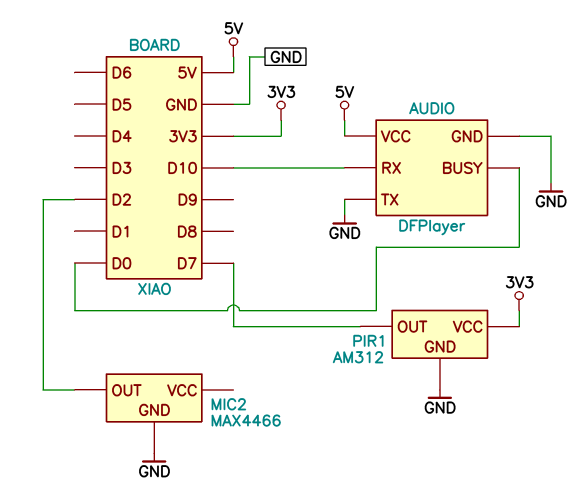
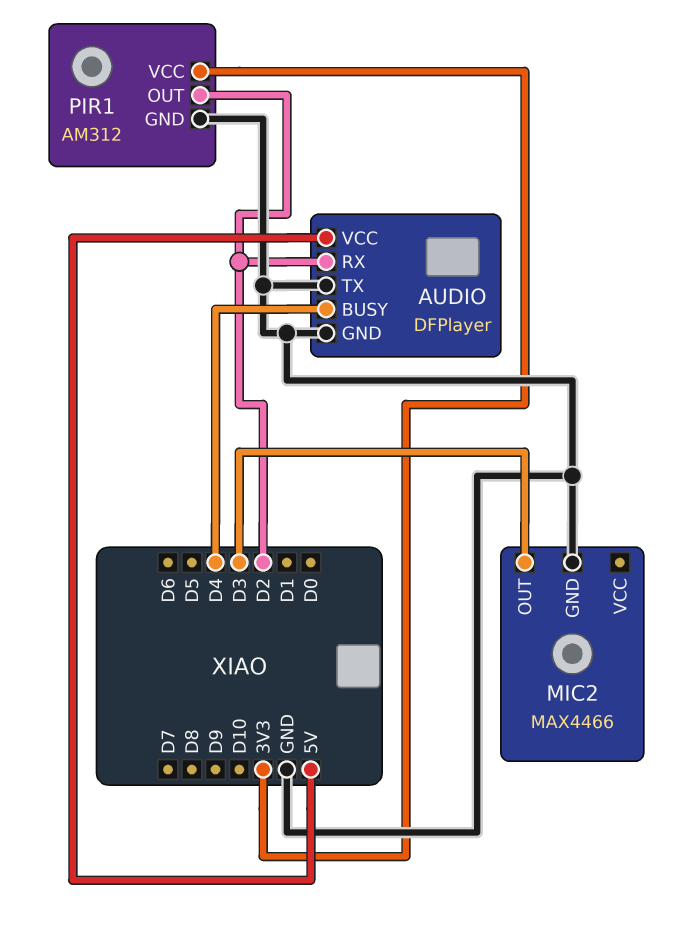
AUDIO pin BUSY: D0 -> D4
AUDIO pin RX: D10 -> D2
MIC2 pin OUT: D2 -> D3
PIR1 pin OUT: D7 -> D2

